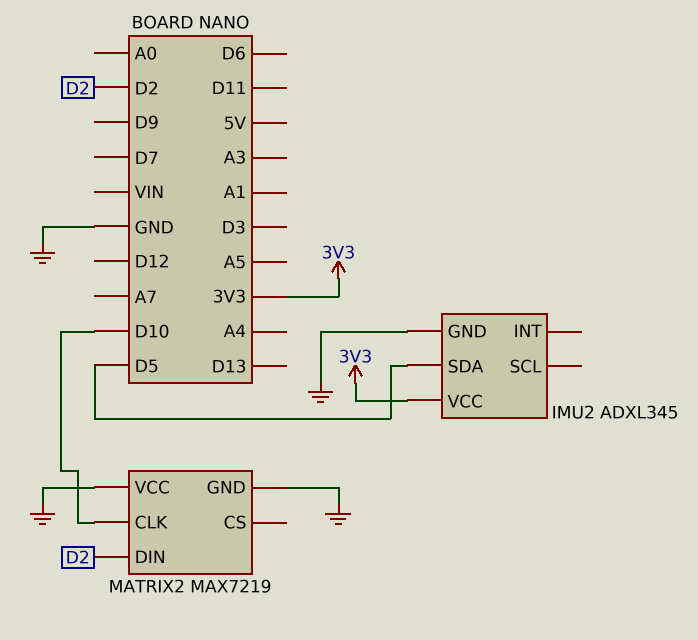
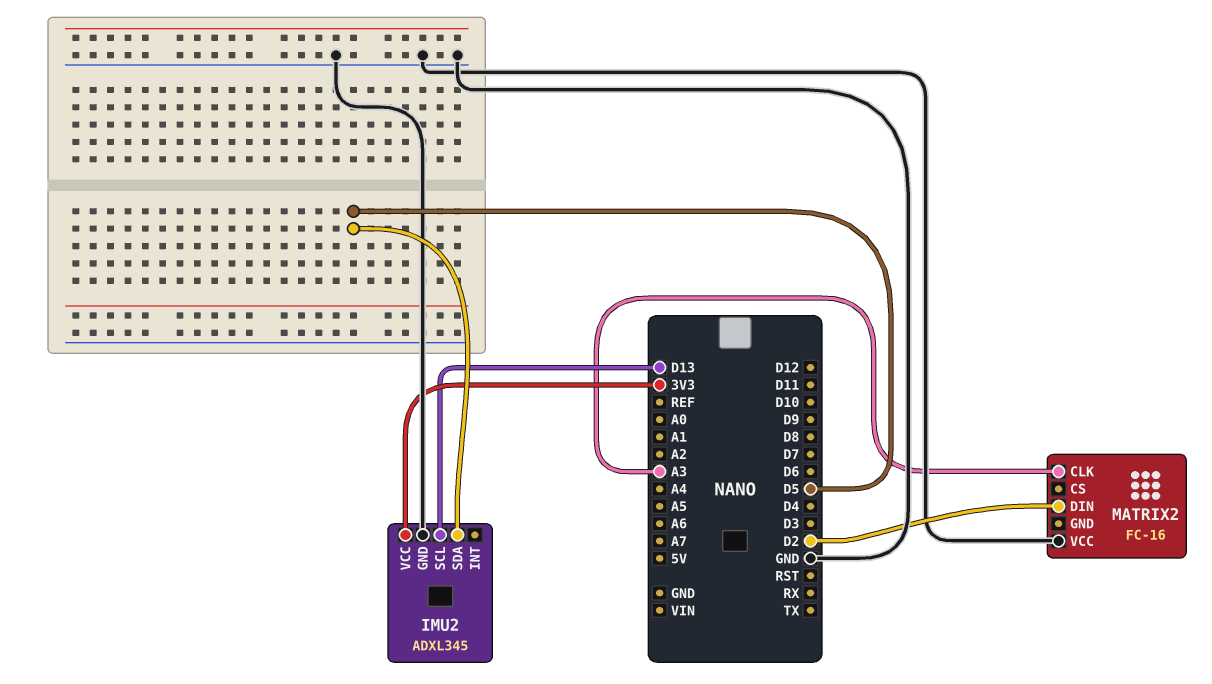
IMU2 pin SCL: none -> D13
MATRIX2: MAX7219 -> FC-16
MATRIX2 pin CLK: D10 -> A3
MATRIX2 pin GND: GND -> none

